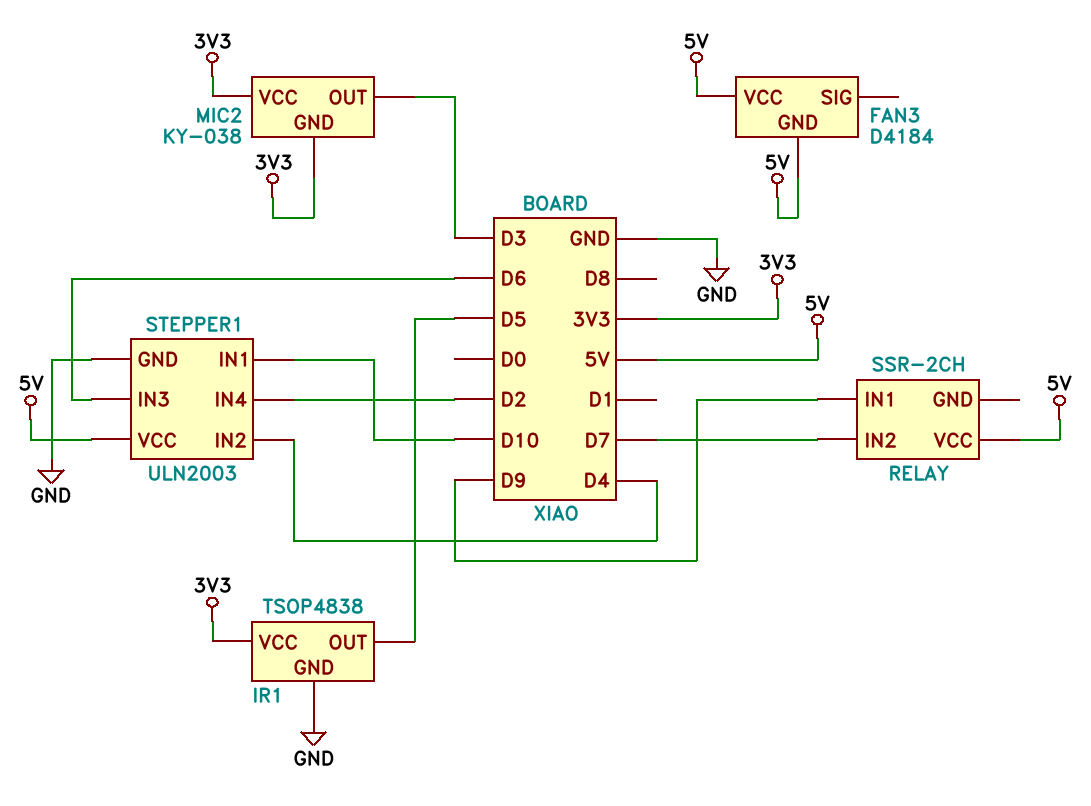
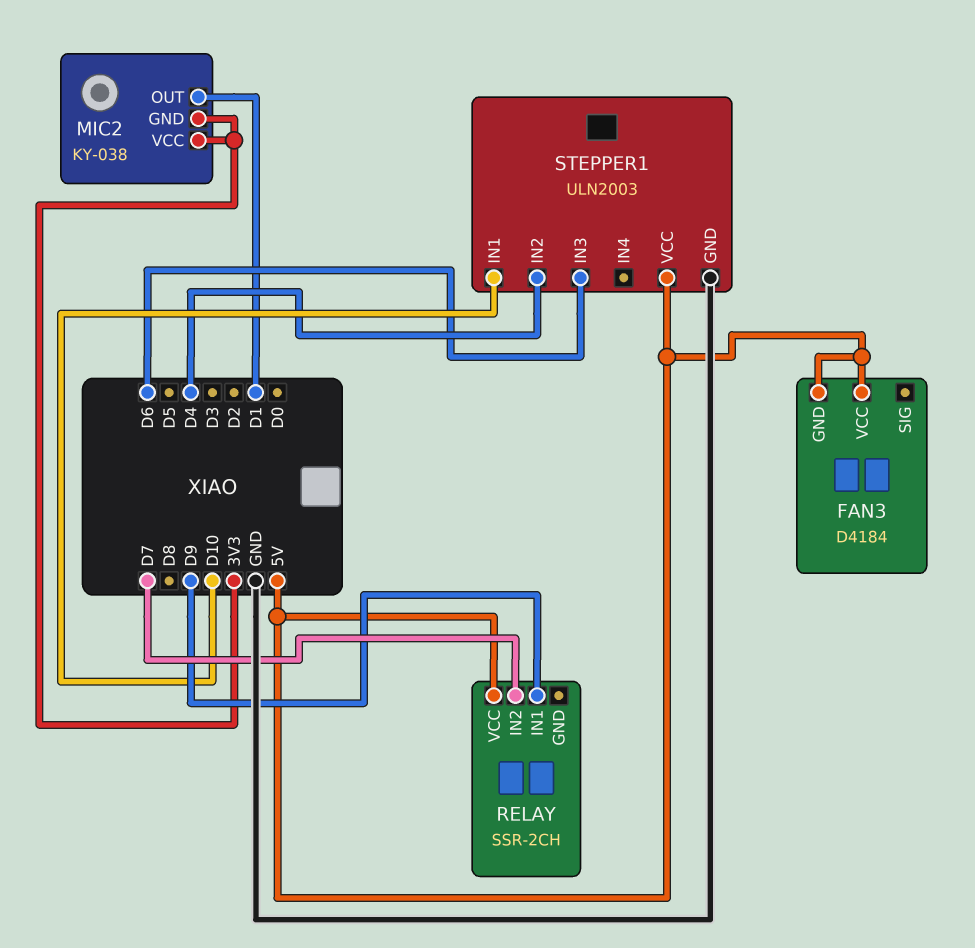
IR1: TSOP4838 -> none
IR1 pin GND: GND -> none
IR1 pin OUT: D5 -> none
IR1 pin VCC: 3V3 -> none
MIC2 pin OUT: D3 -> D1
STEPPER1 pin IN4: D2 -> none

